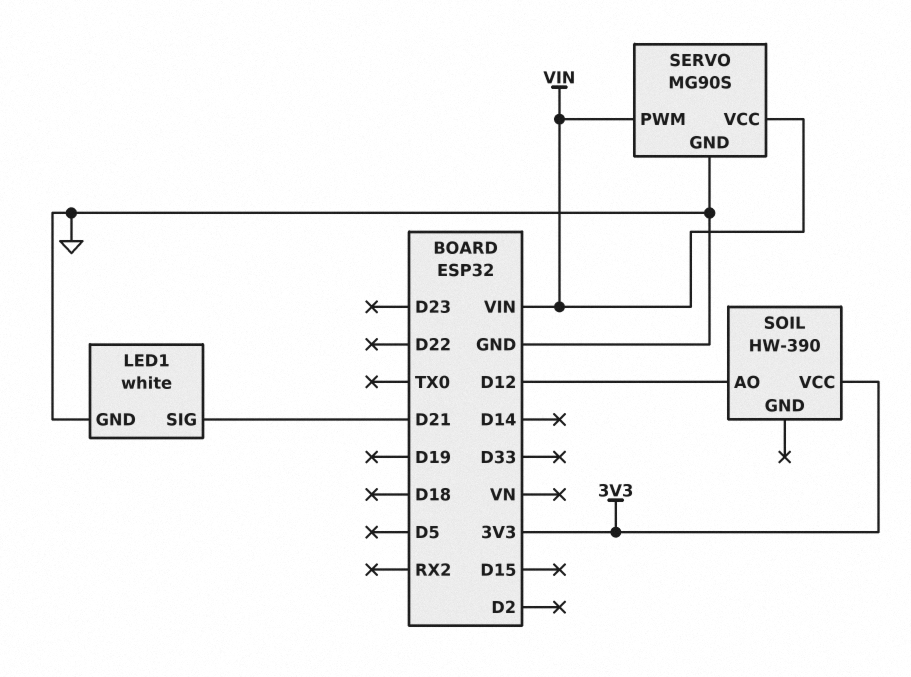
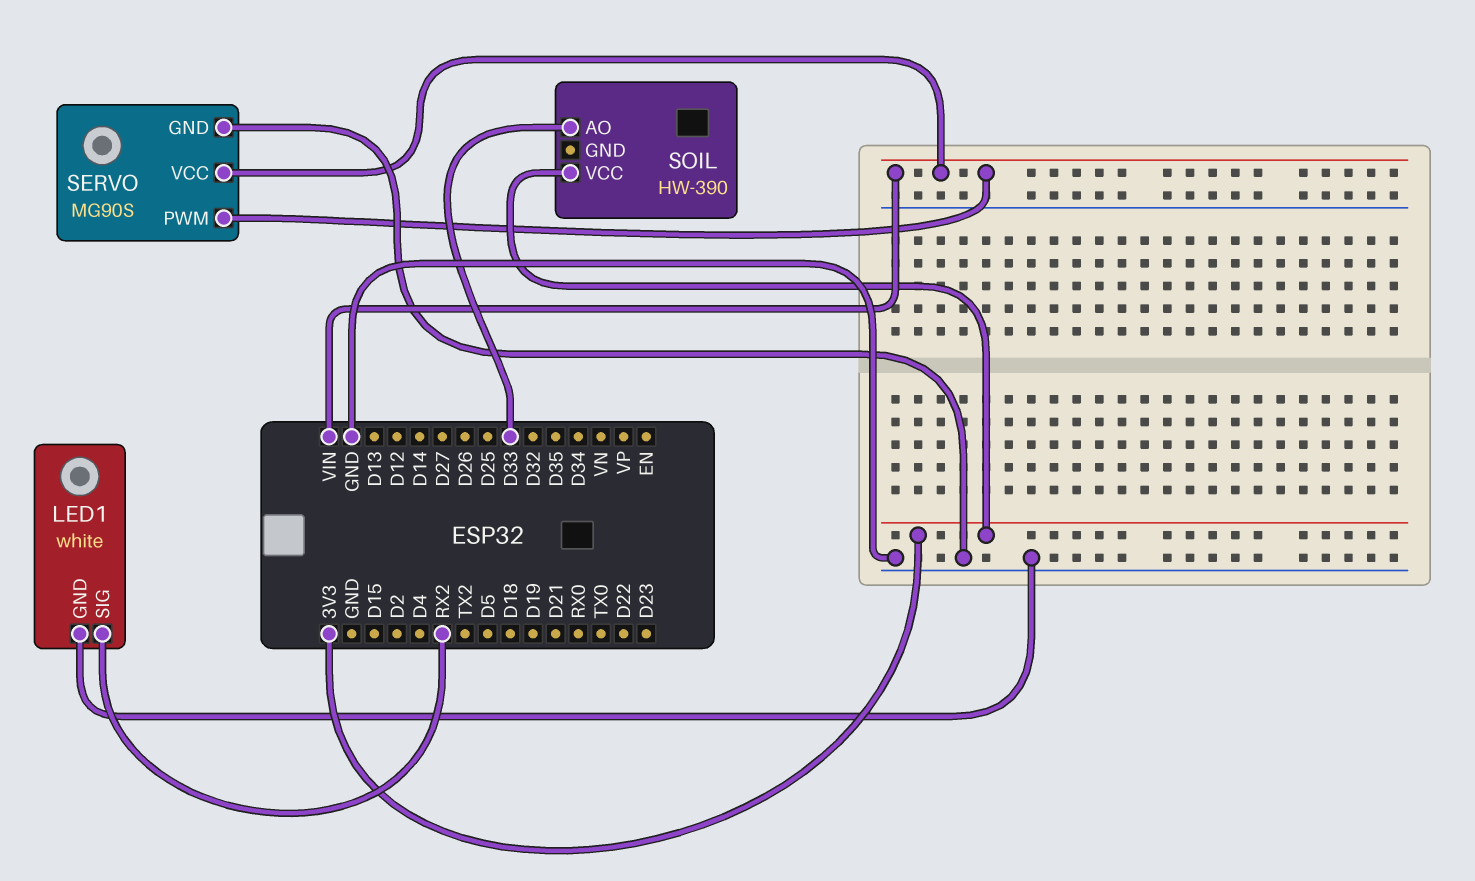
LED1 pin SIG: D21 -> RX2
SOIL pin AO: D12 -> D33

